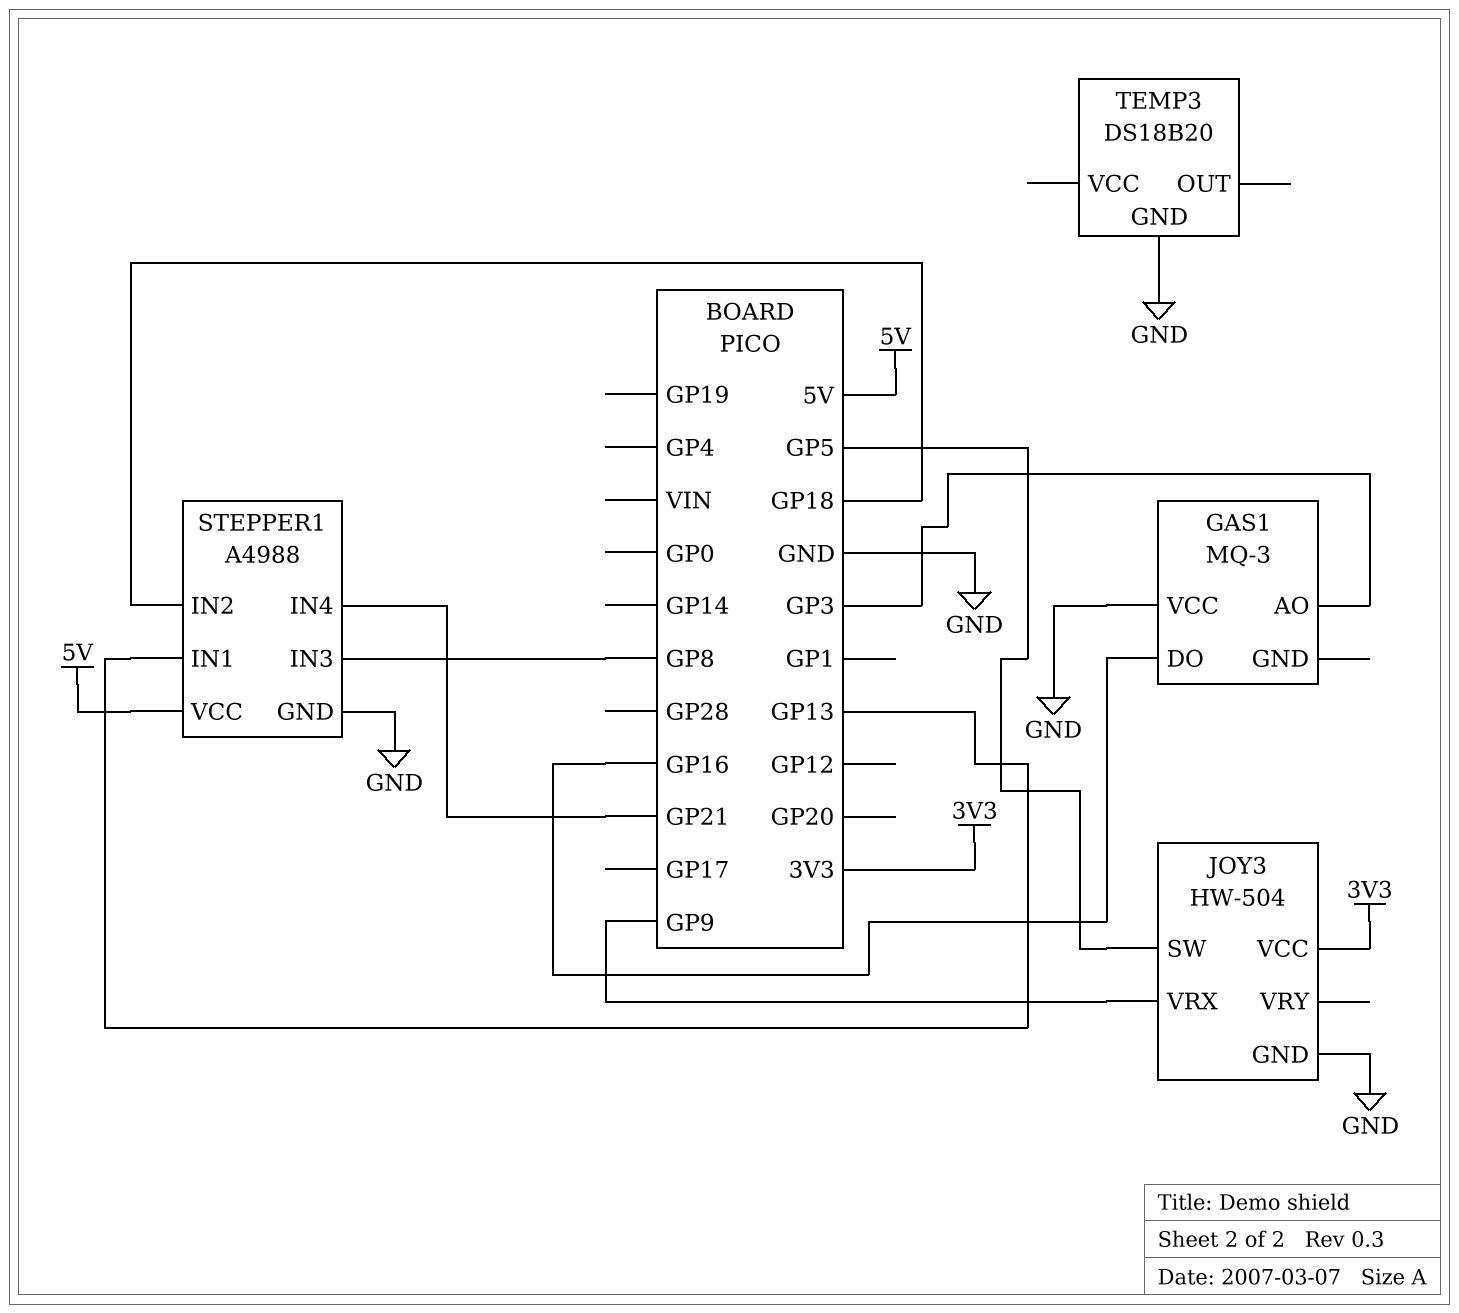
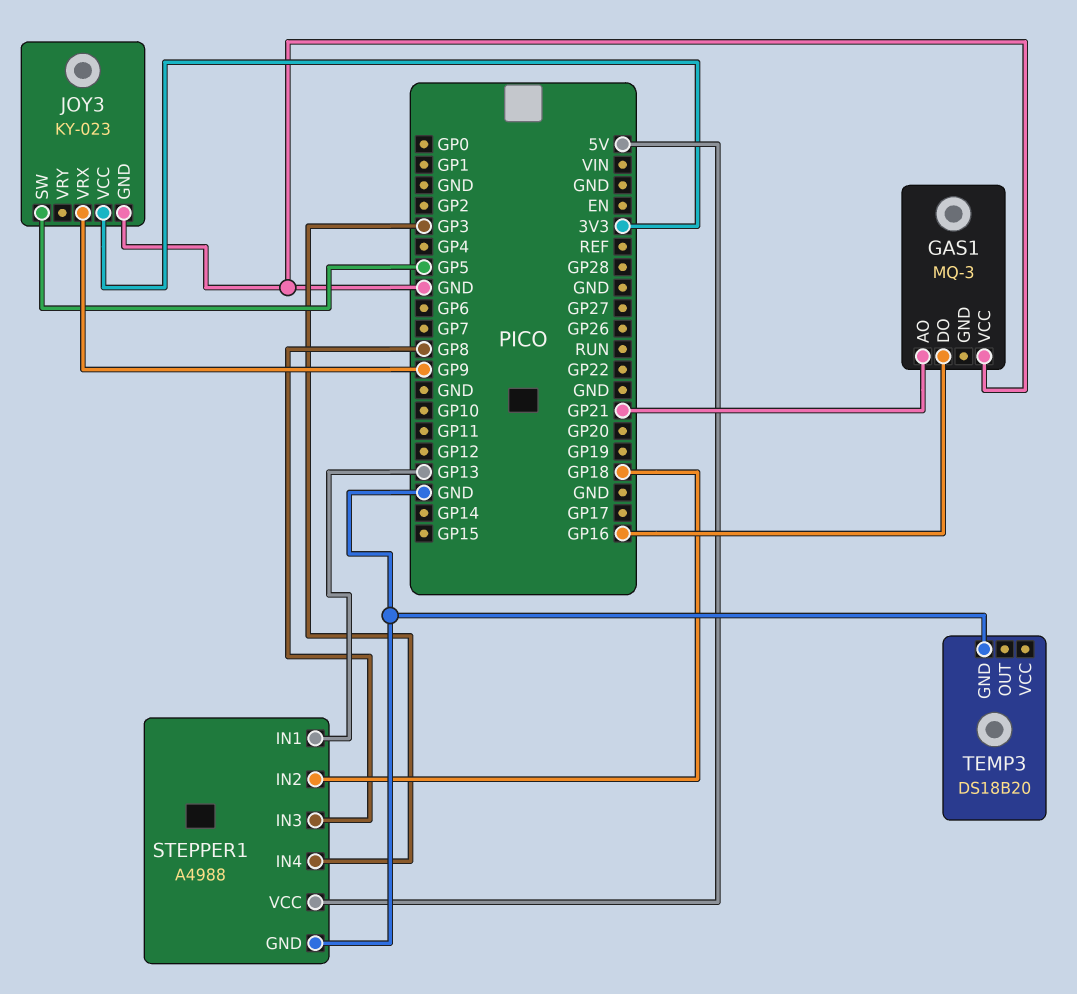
GAS1 pin AO: GP3 -> GP21
JOY3: HW-504 -> KY-023
STEPPER1 pin IN4: GP21 -> GP3

